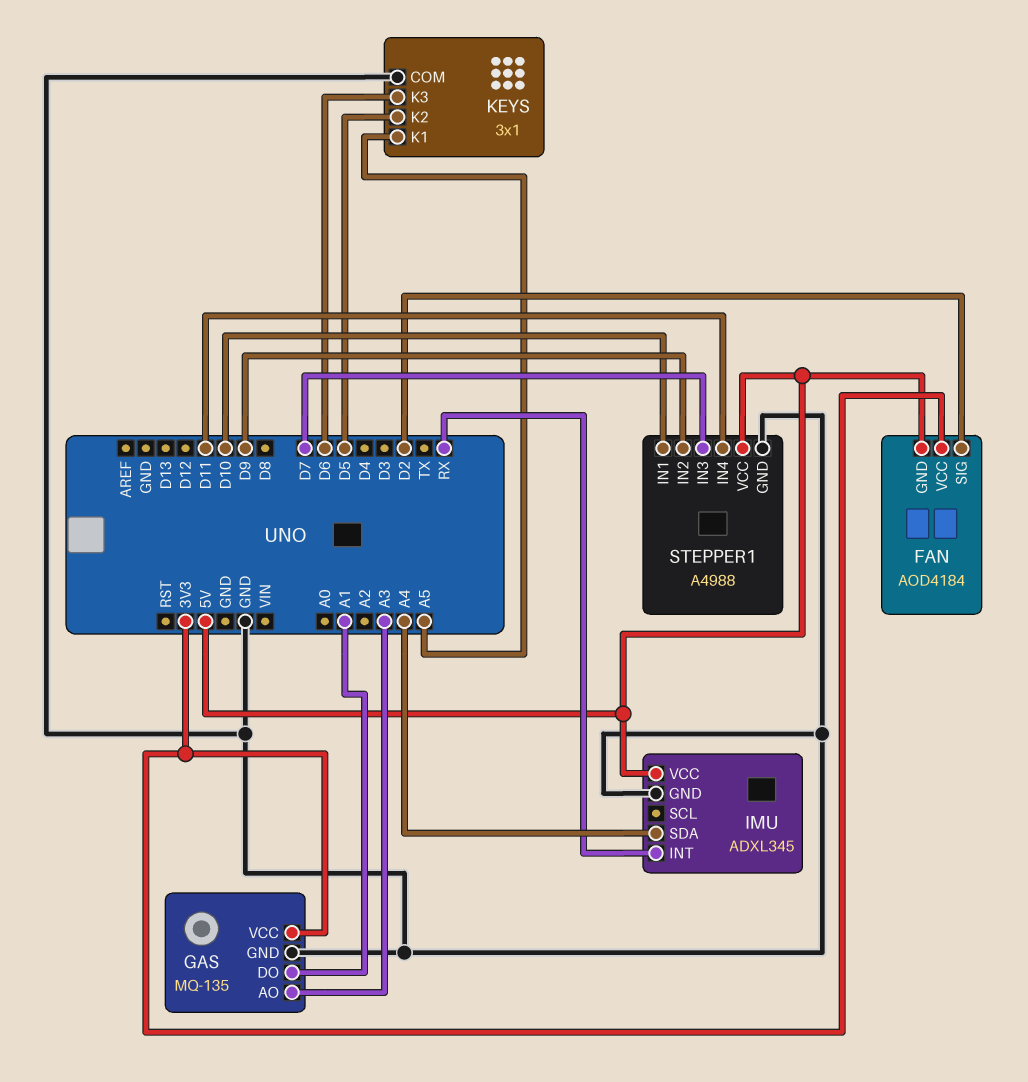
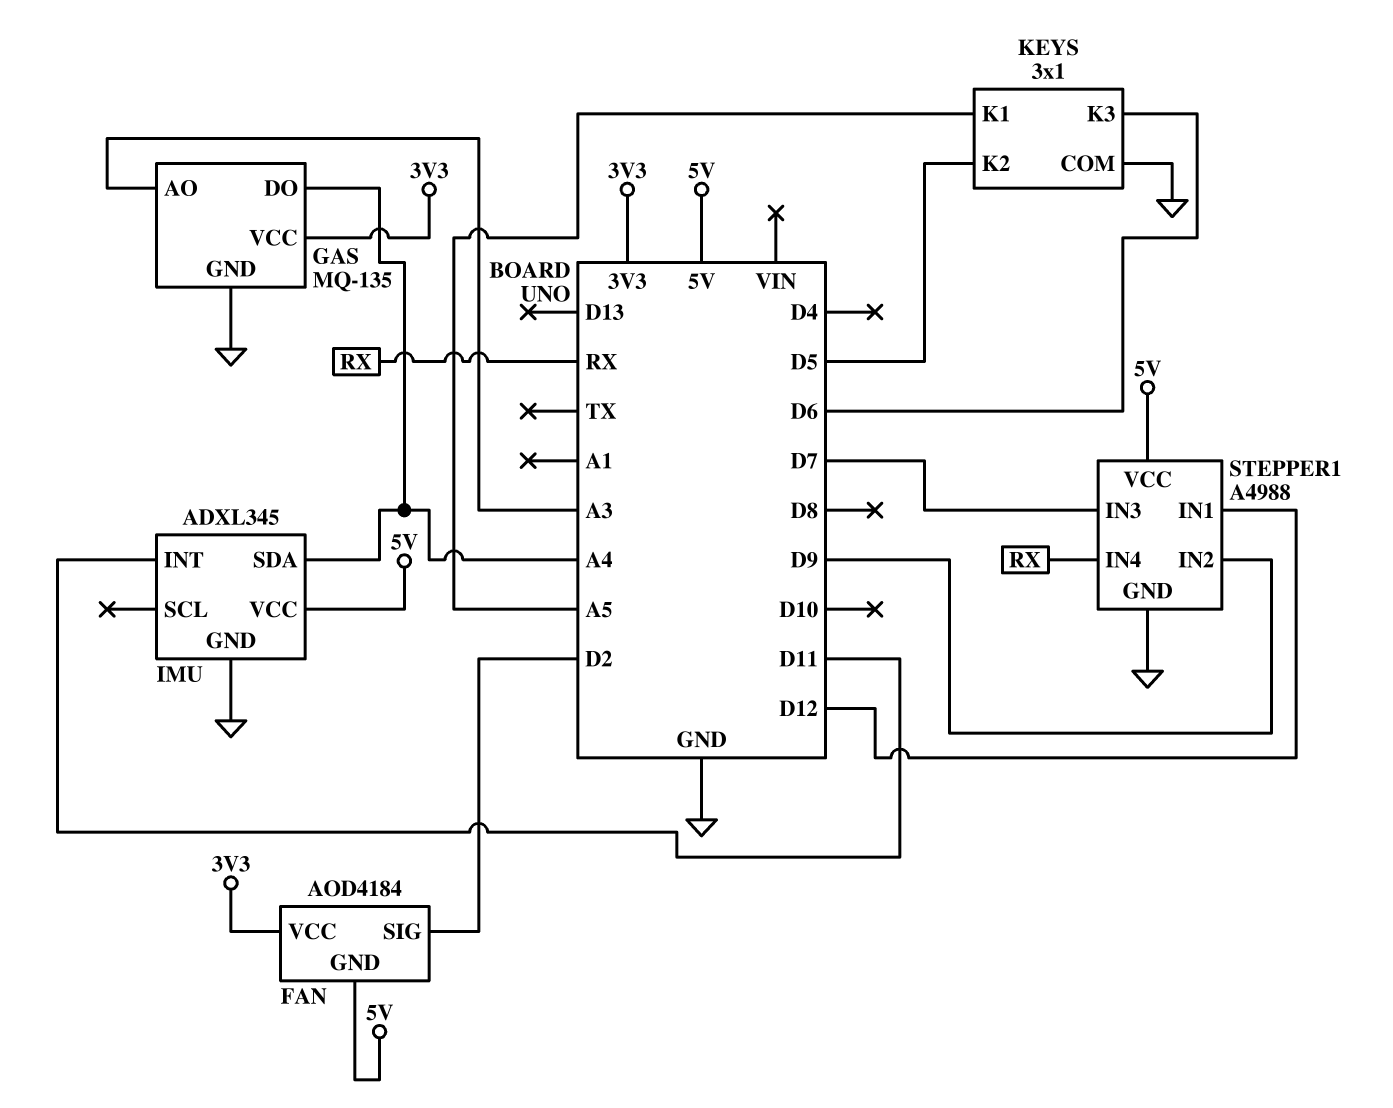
GAS pin DO: A1 -> A4
IMU pin INT: RX -> D11
STEPPER1 pin IN1: D10 -> D12
STEPPER1 pin IN4: D11 -> RX

